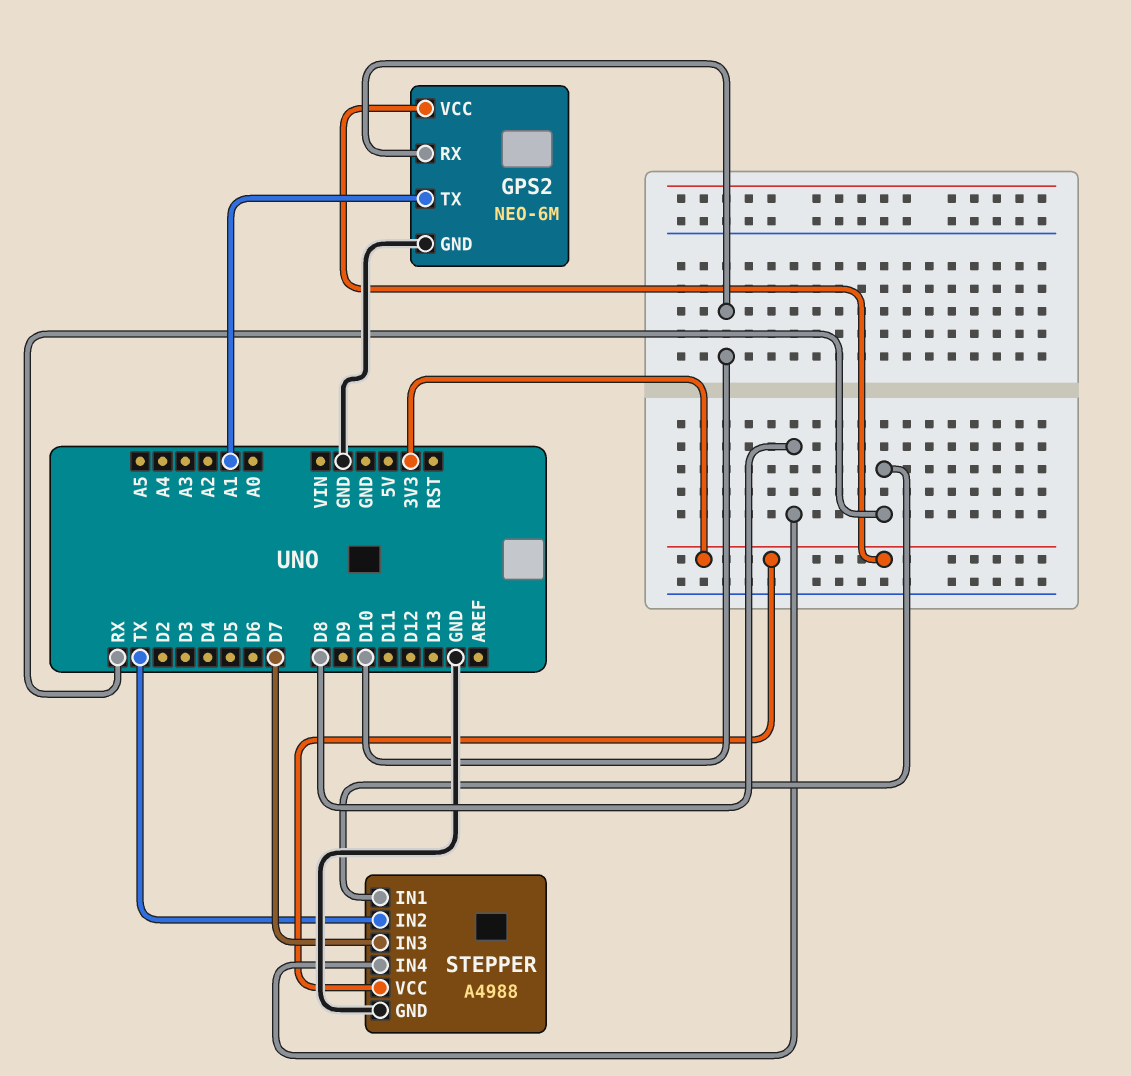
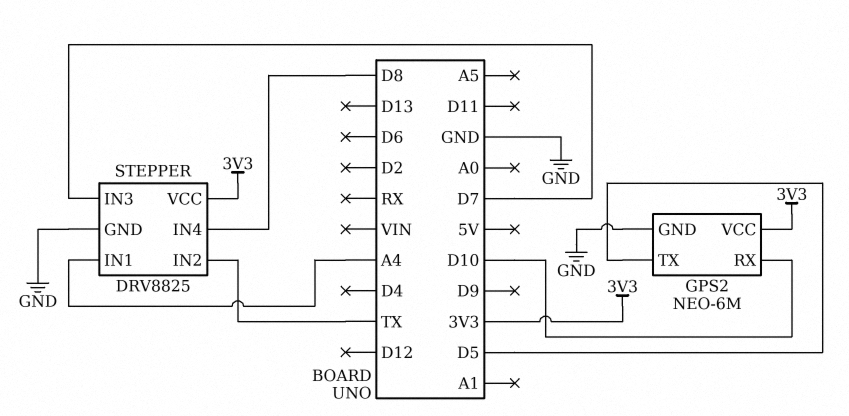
GPS2 pin TX: A1 -> D5
STEPPER: A4988 -> DRV8825
STEPPER pin IN1: RX -> A4

